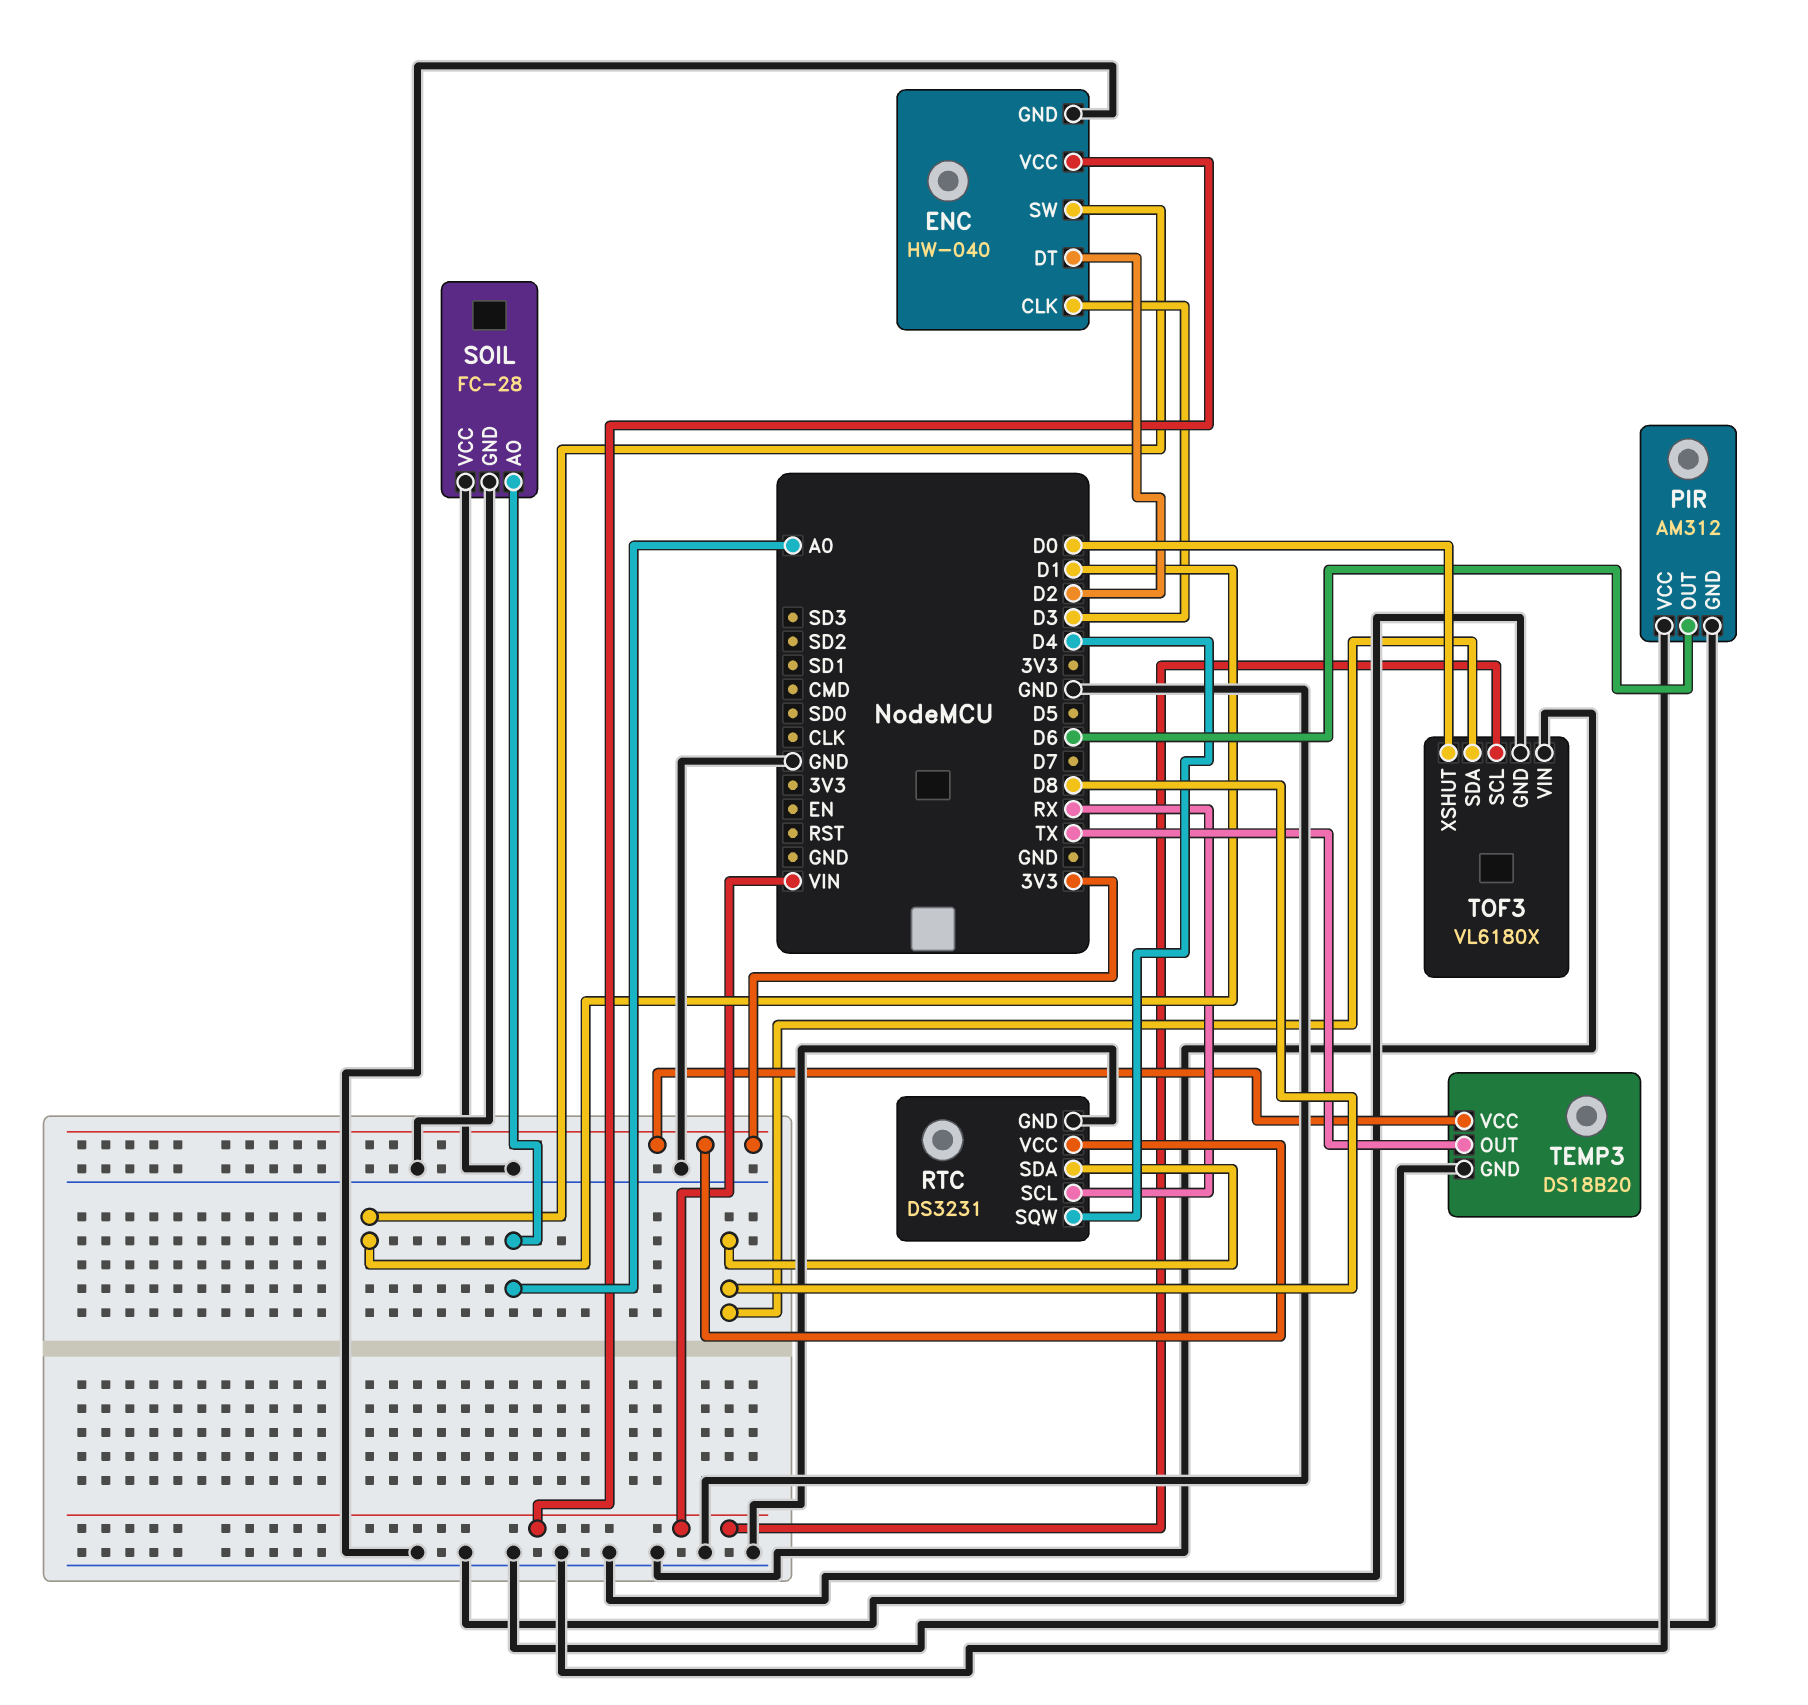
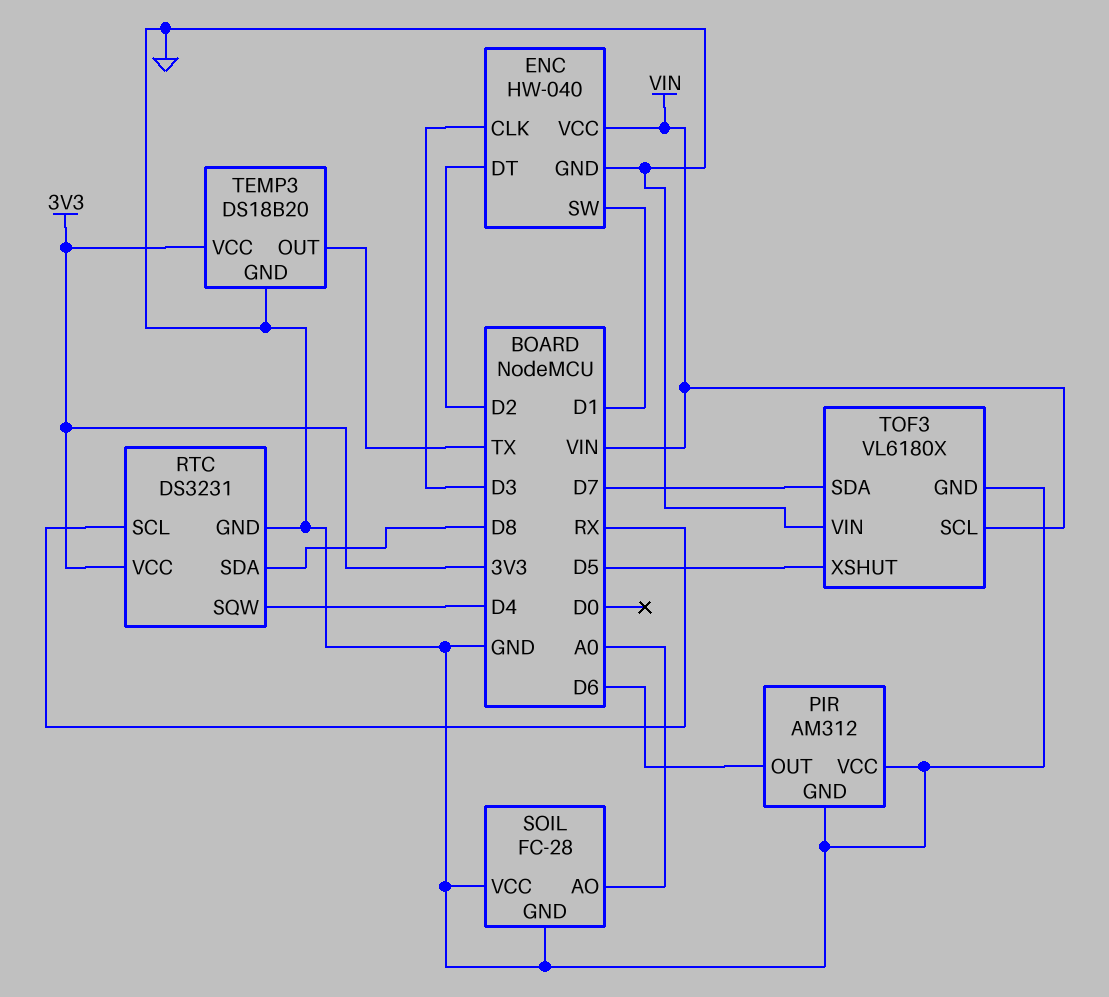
TOF3 pin SDA: D8 -> D7
TOF3 pin XSHUT: D0 -> D5

